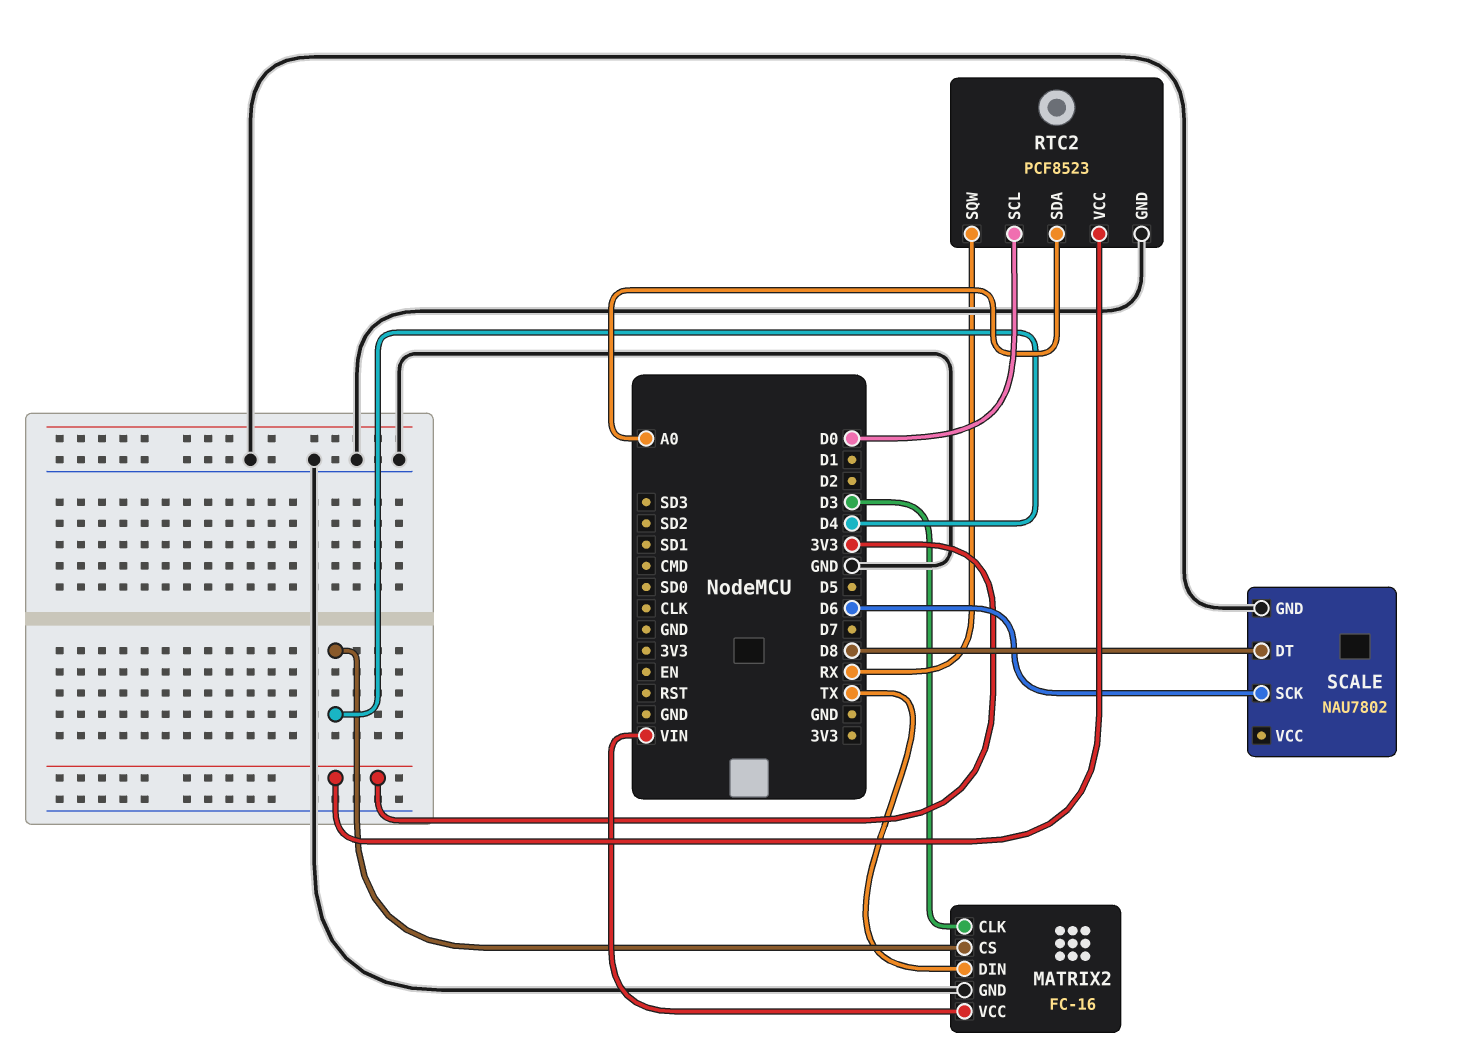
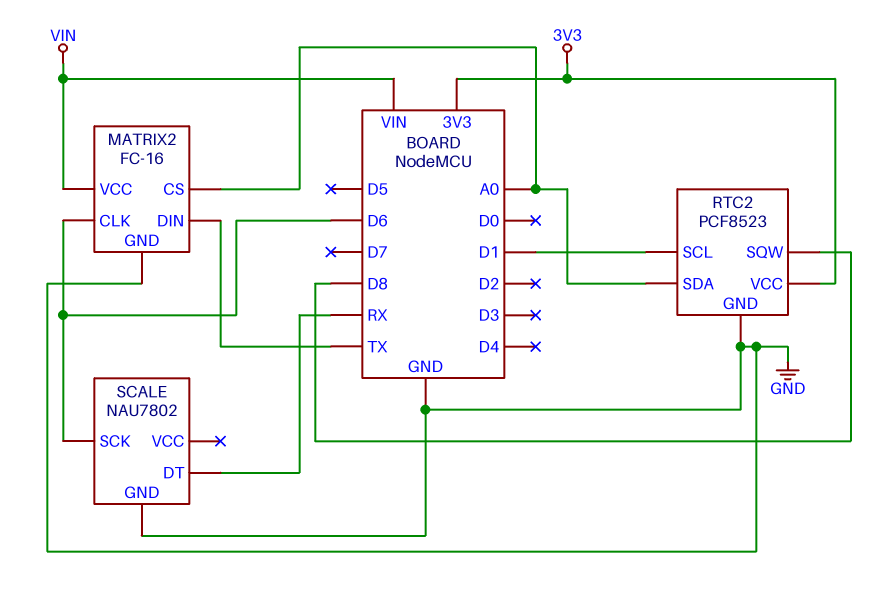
MATRIX2 pin CLK: D3 -> D6
MATRIX2 pin CS: D4 -> A0
RTC2 pin SCL: D0 -> D1
RTC2 pin SQW: RX -> D8
SCALE pin DT: D8 -> RX

